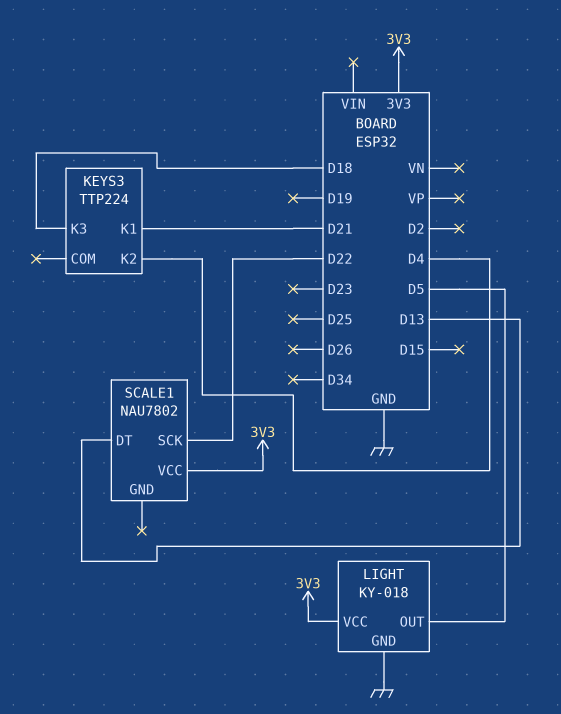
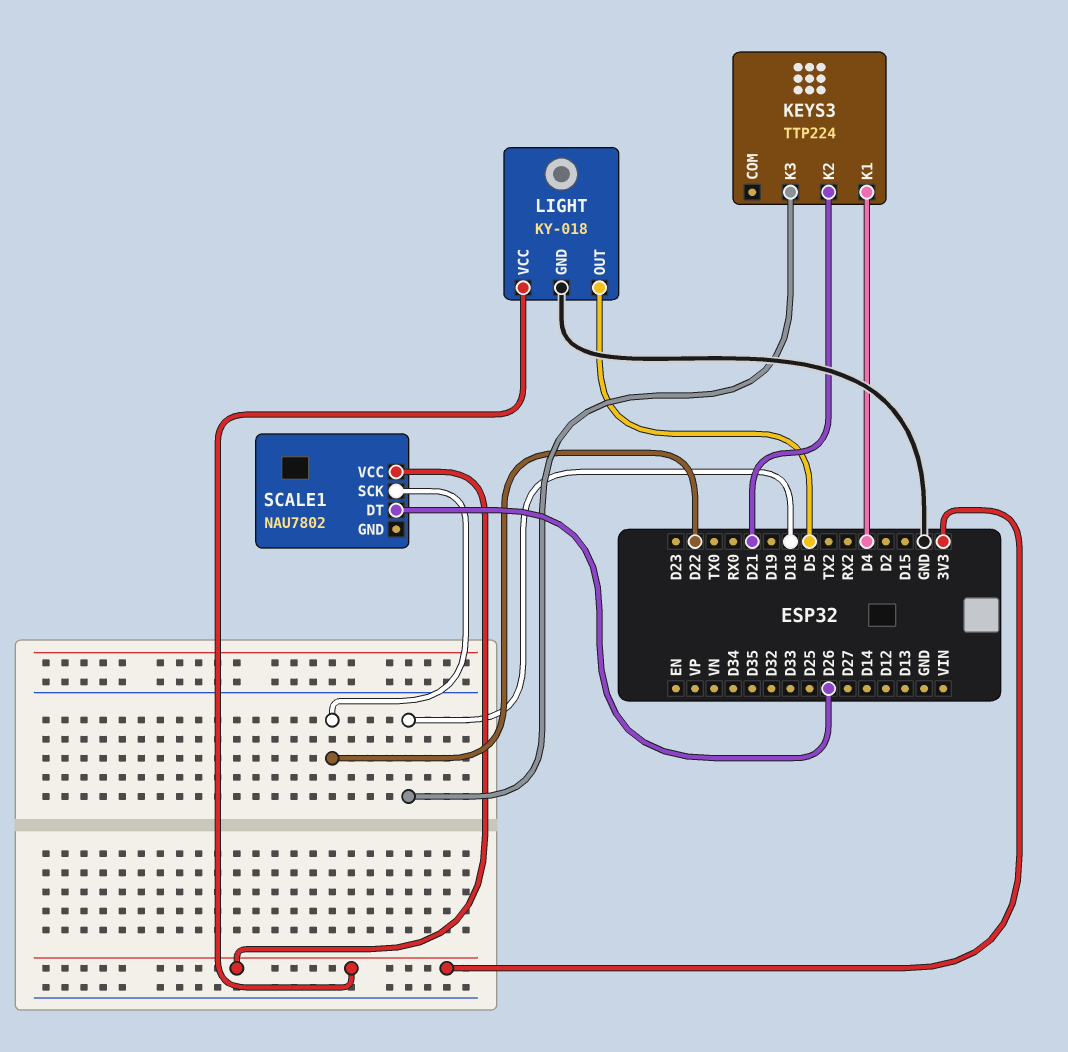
KEYS3 pin K1: D21 -> D4
KEYS3 pin K2: D4 -> D21
SCALE1 pin DT: D13 -> D26

